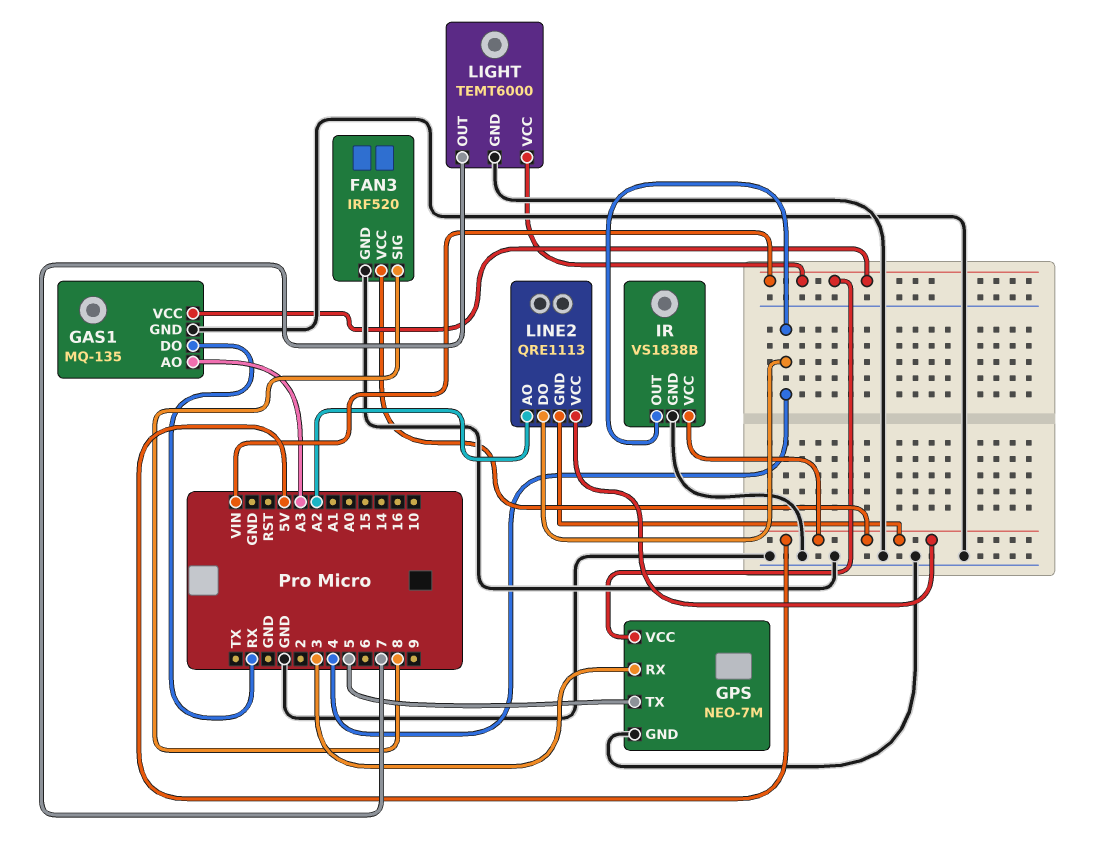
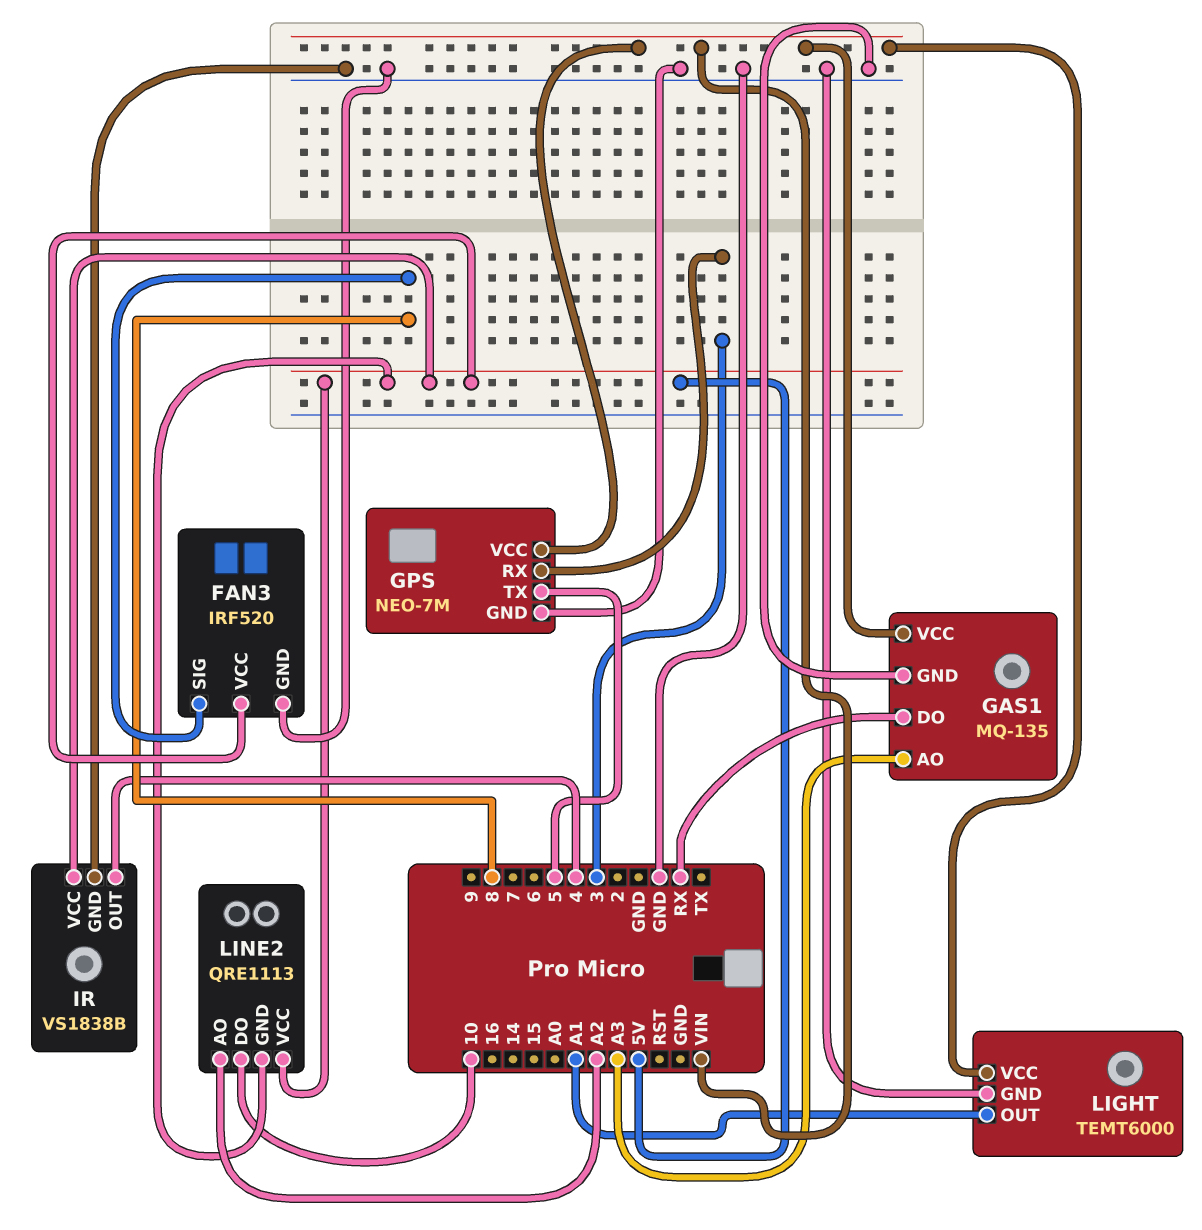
LIGHT pin OUT: 7 -> A1
LINE2 pin DO: 4 -> 10

